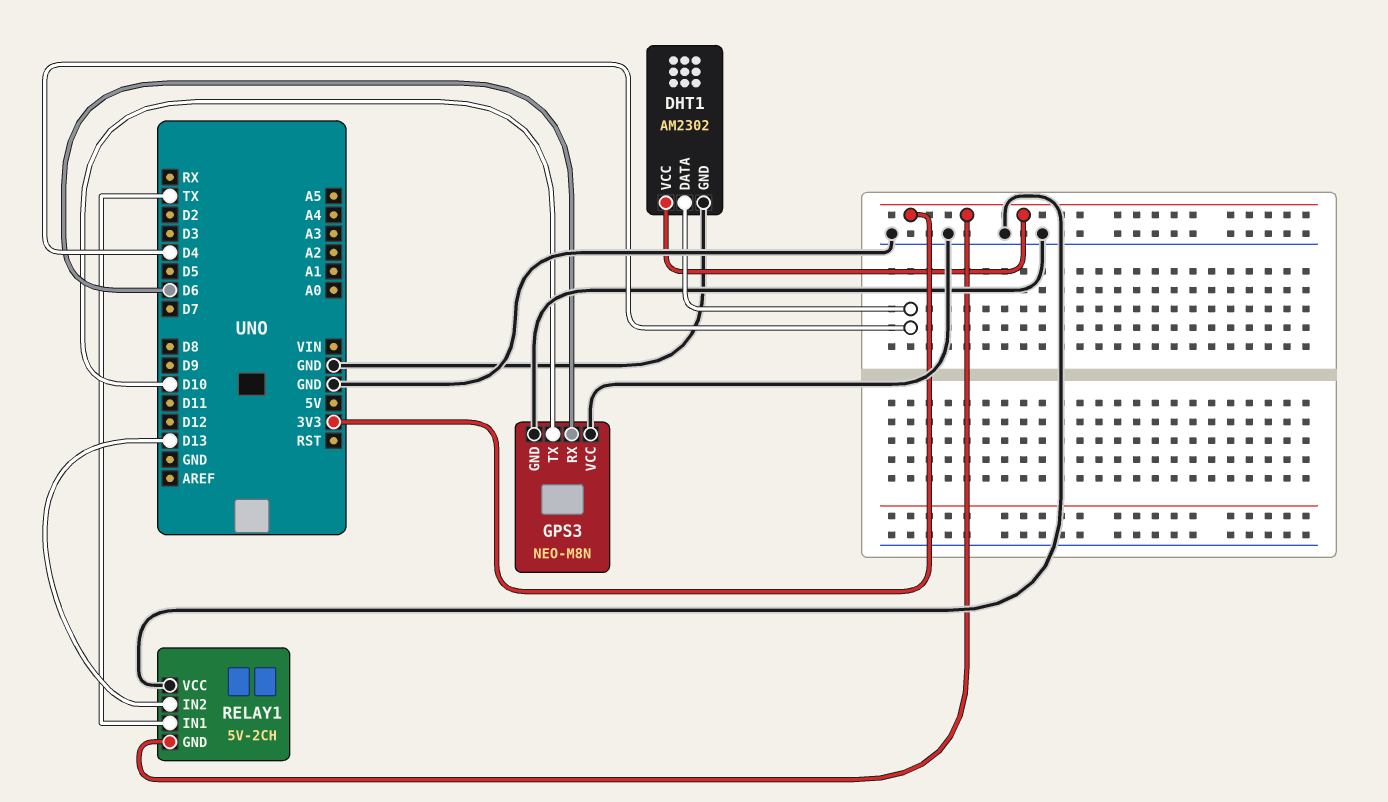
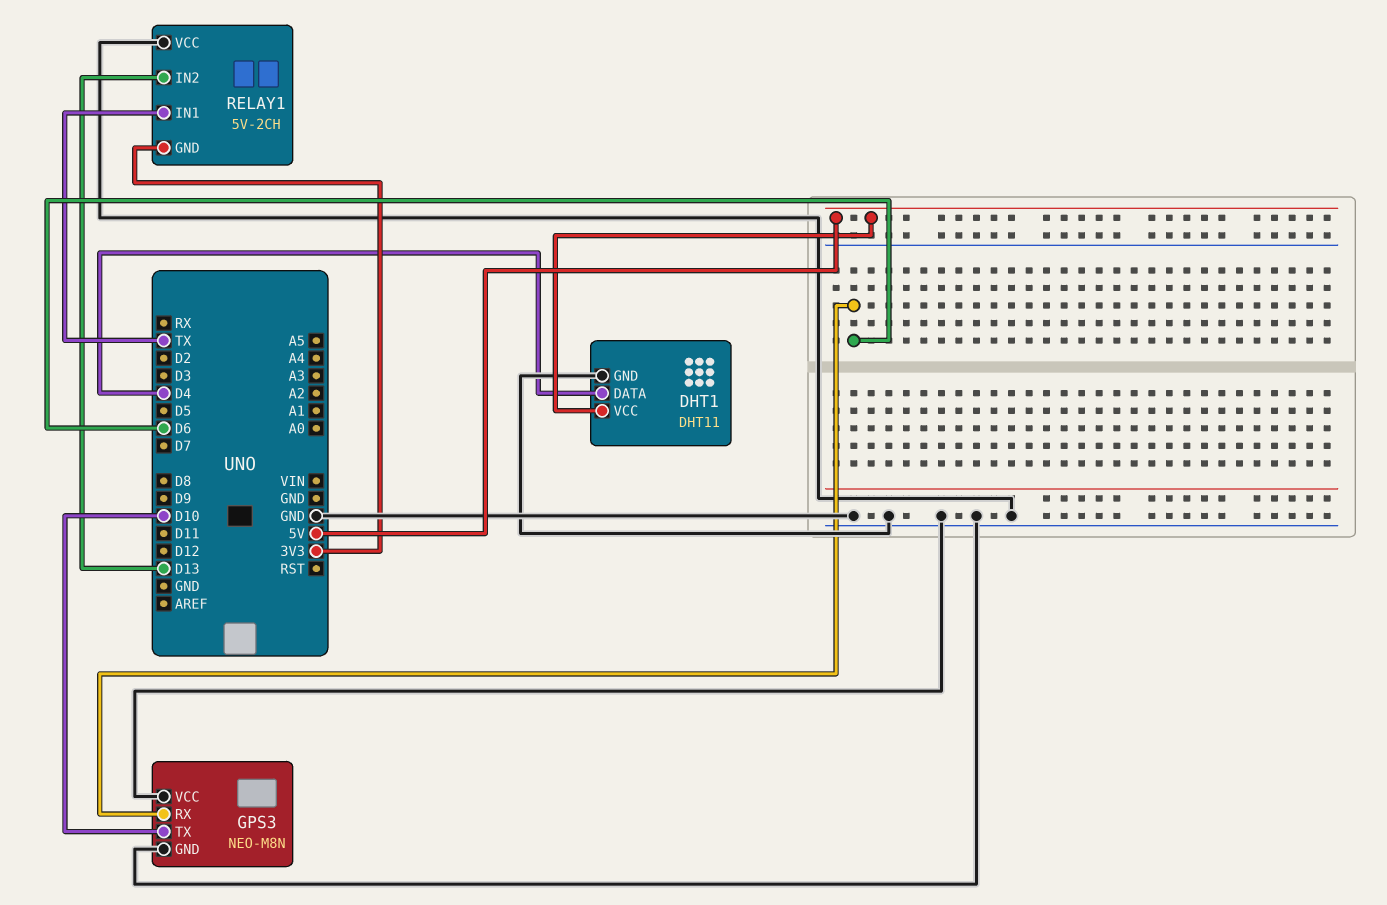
DHT1: AM2302 -> DHT11
DHT1 pin VCC: 3V3 -> 5V

